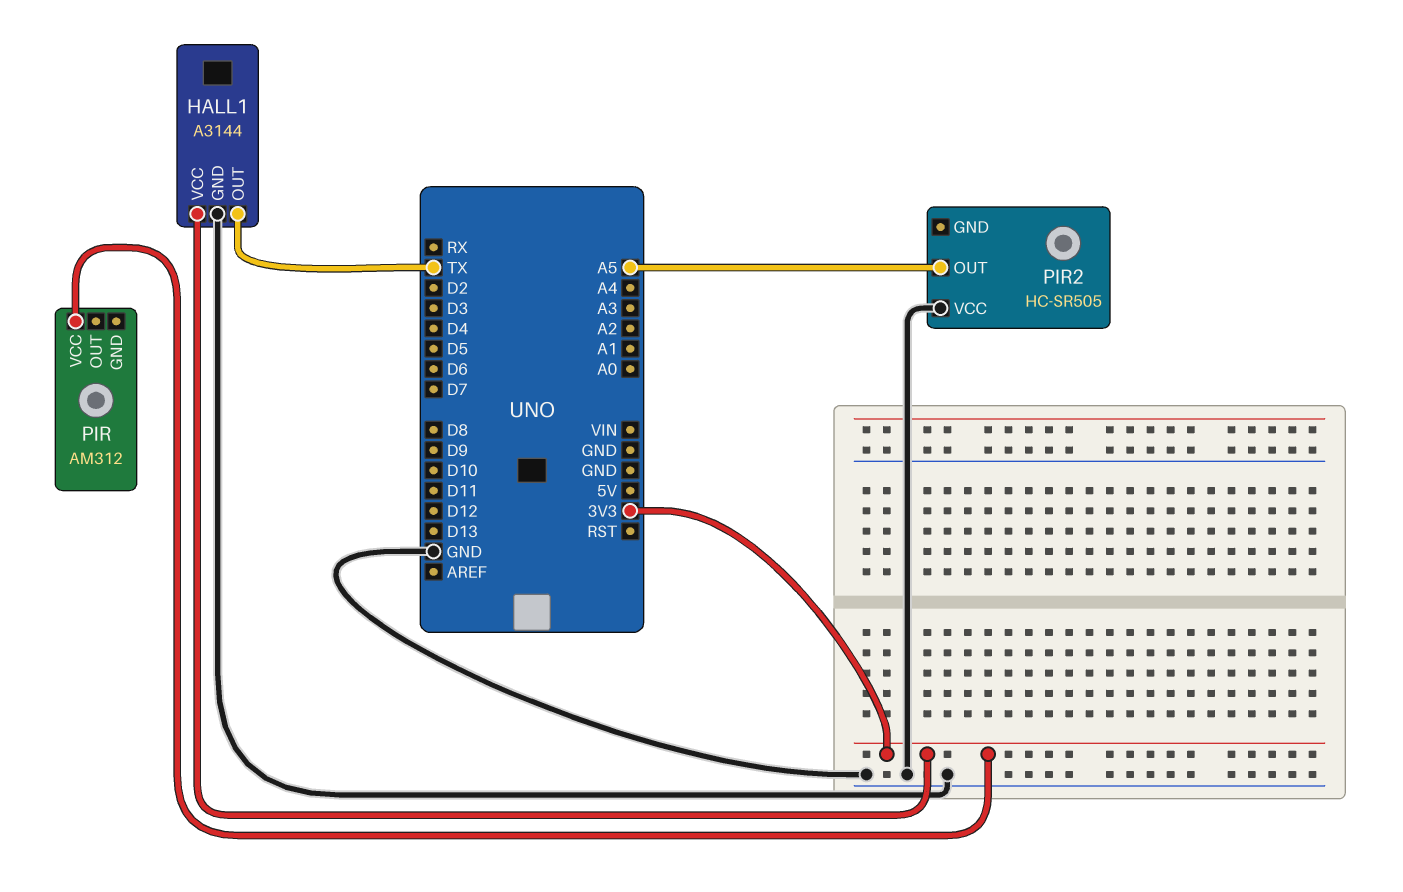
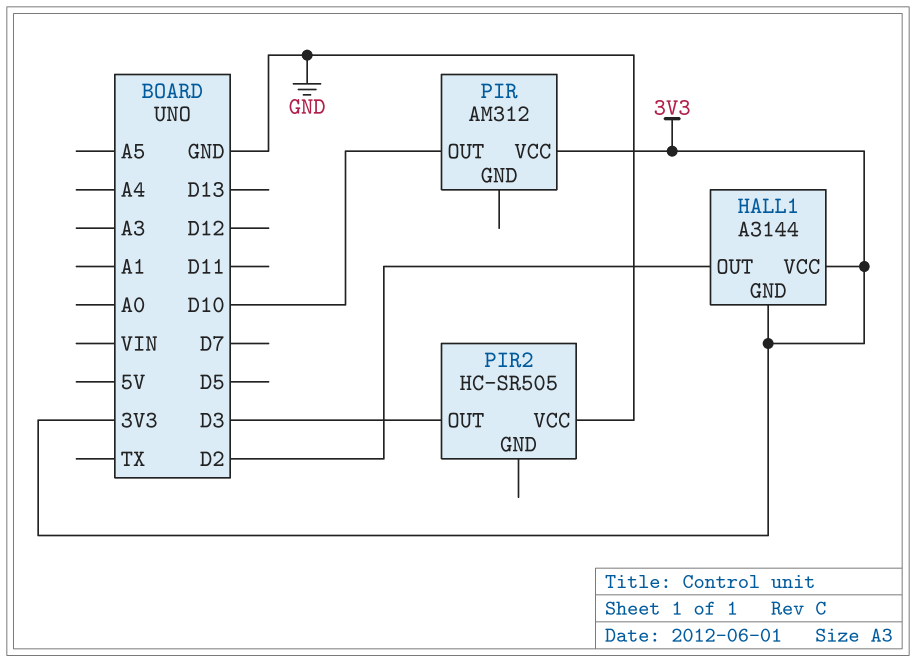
HALL1 pin GND: GND -> 3V3
HALL1 pin OUT: TX -> D2
PIR pin OUT: none -> D10
PIR2 pin OUT: A5 -> D3

